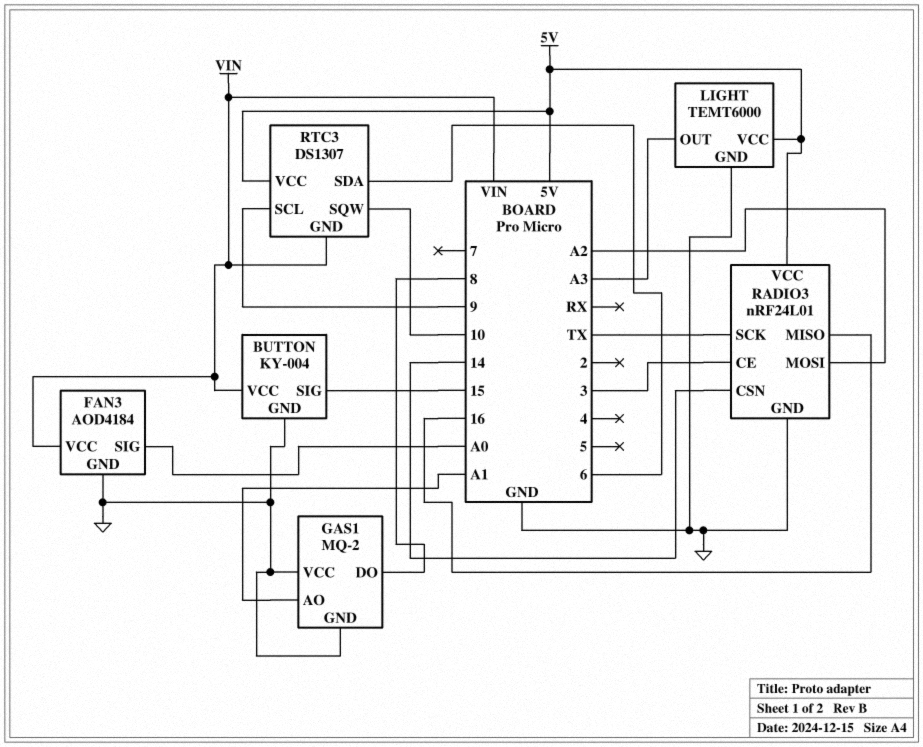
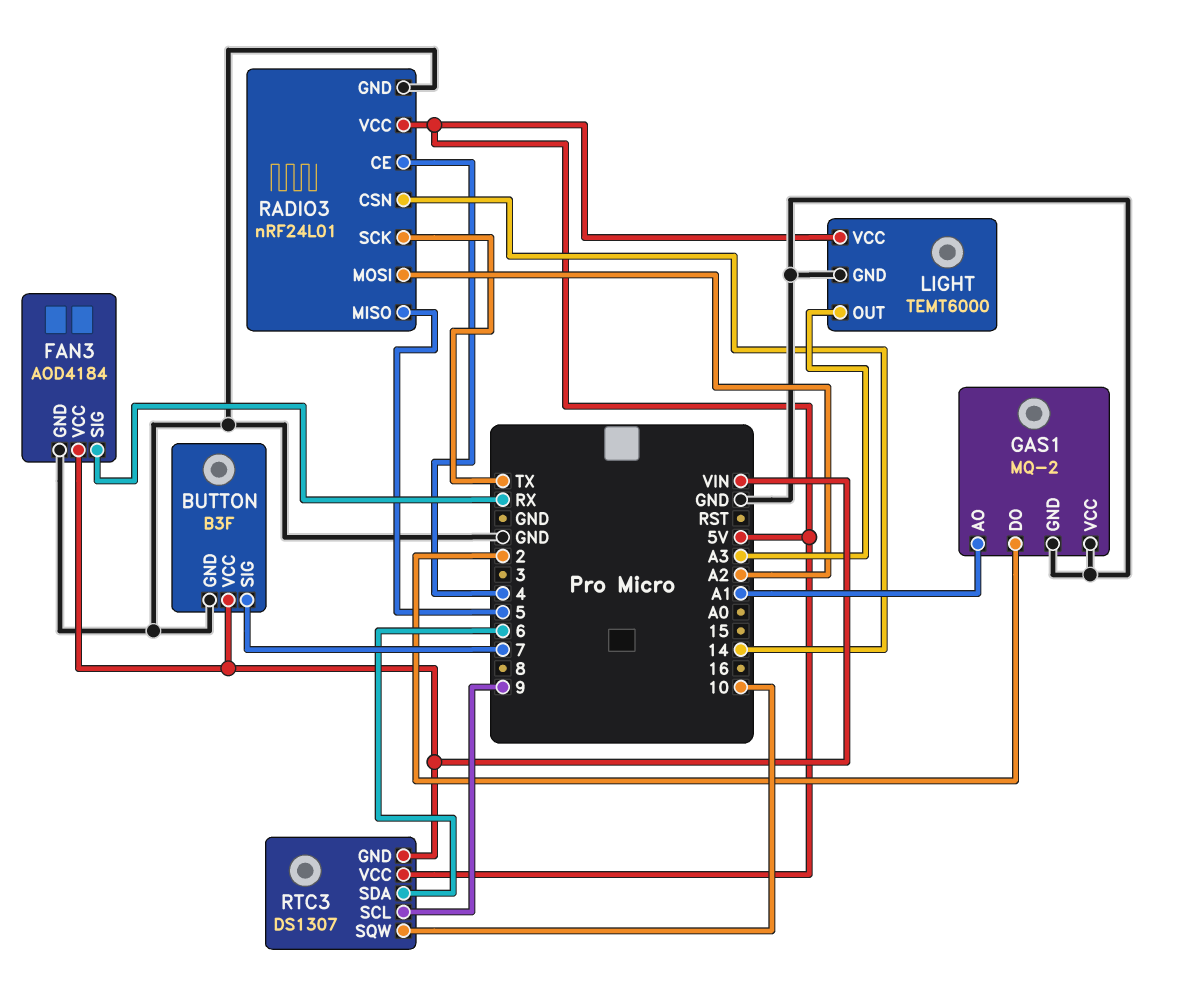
BUTTON: KY-004 -> B3F
BUTTON pin SIG: 15 -> 7
FAN3 pin SIG: A0 -> RX
GAS1 pin DO: 8 -> 2
RADIO3 pin CE: 3 -> 4
RADIO3 pin MISO: 16 -> 5

